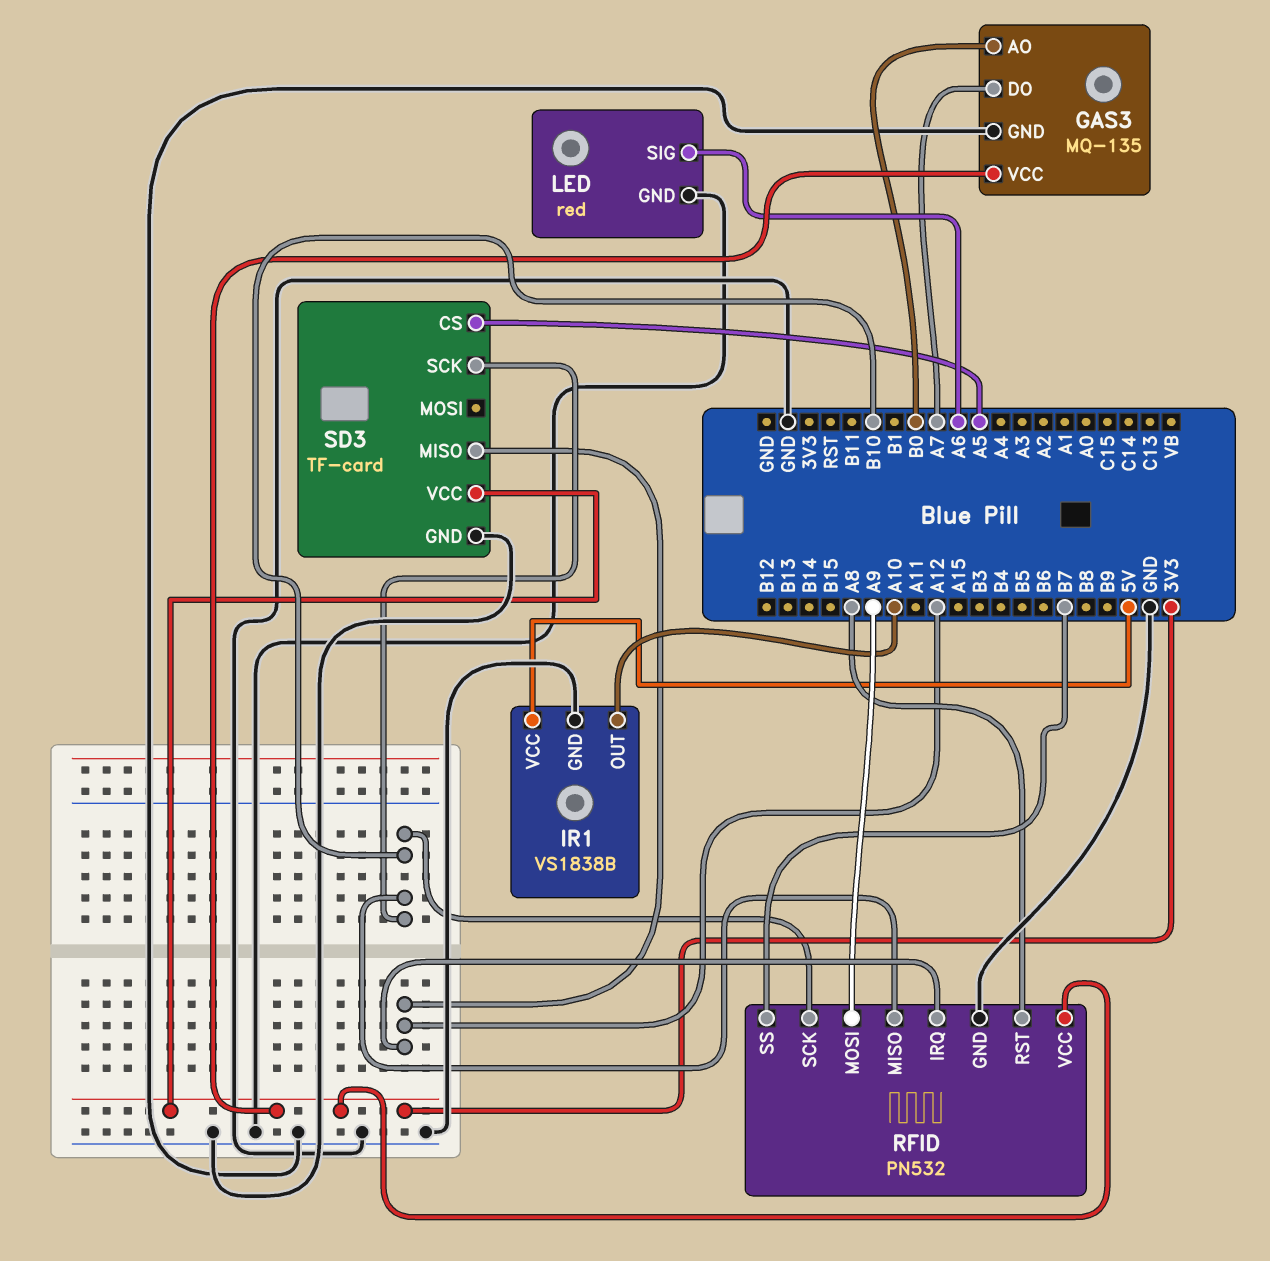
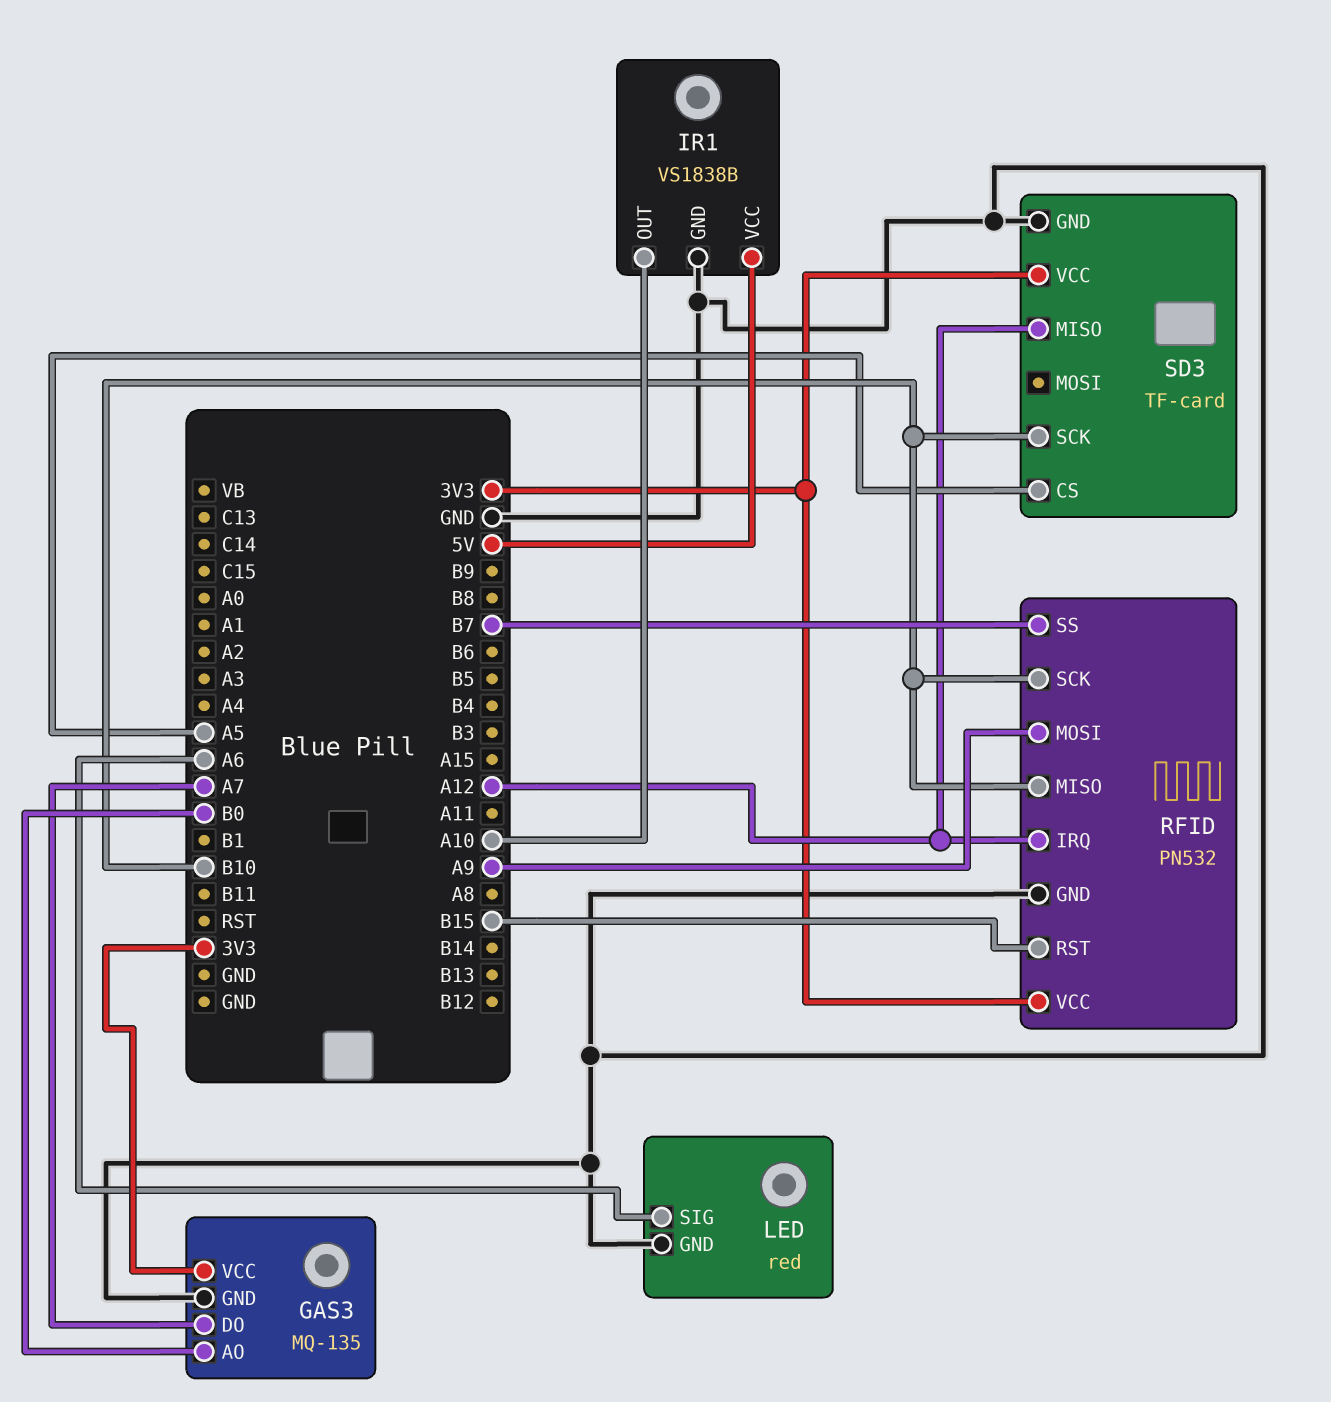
RFID pin RST: A8 -> B15

